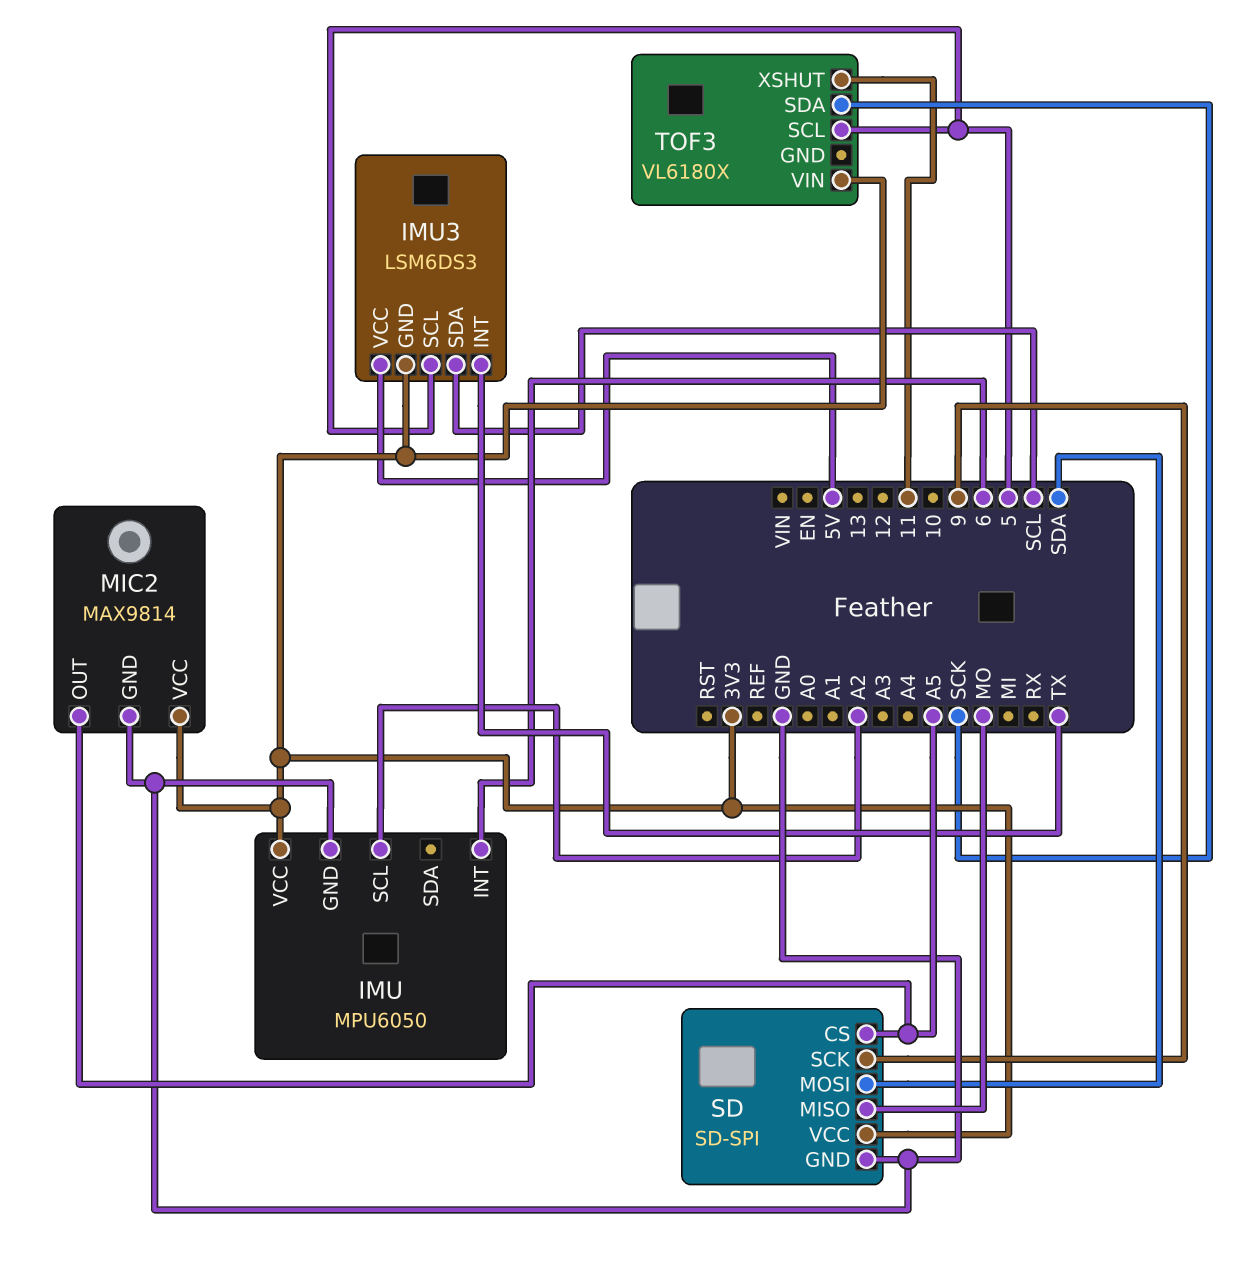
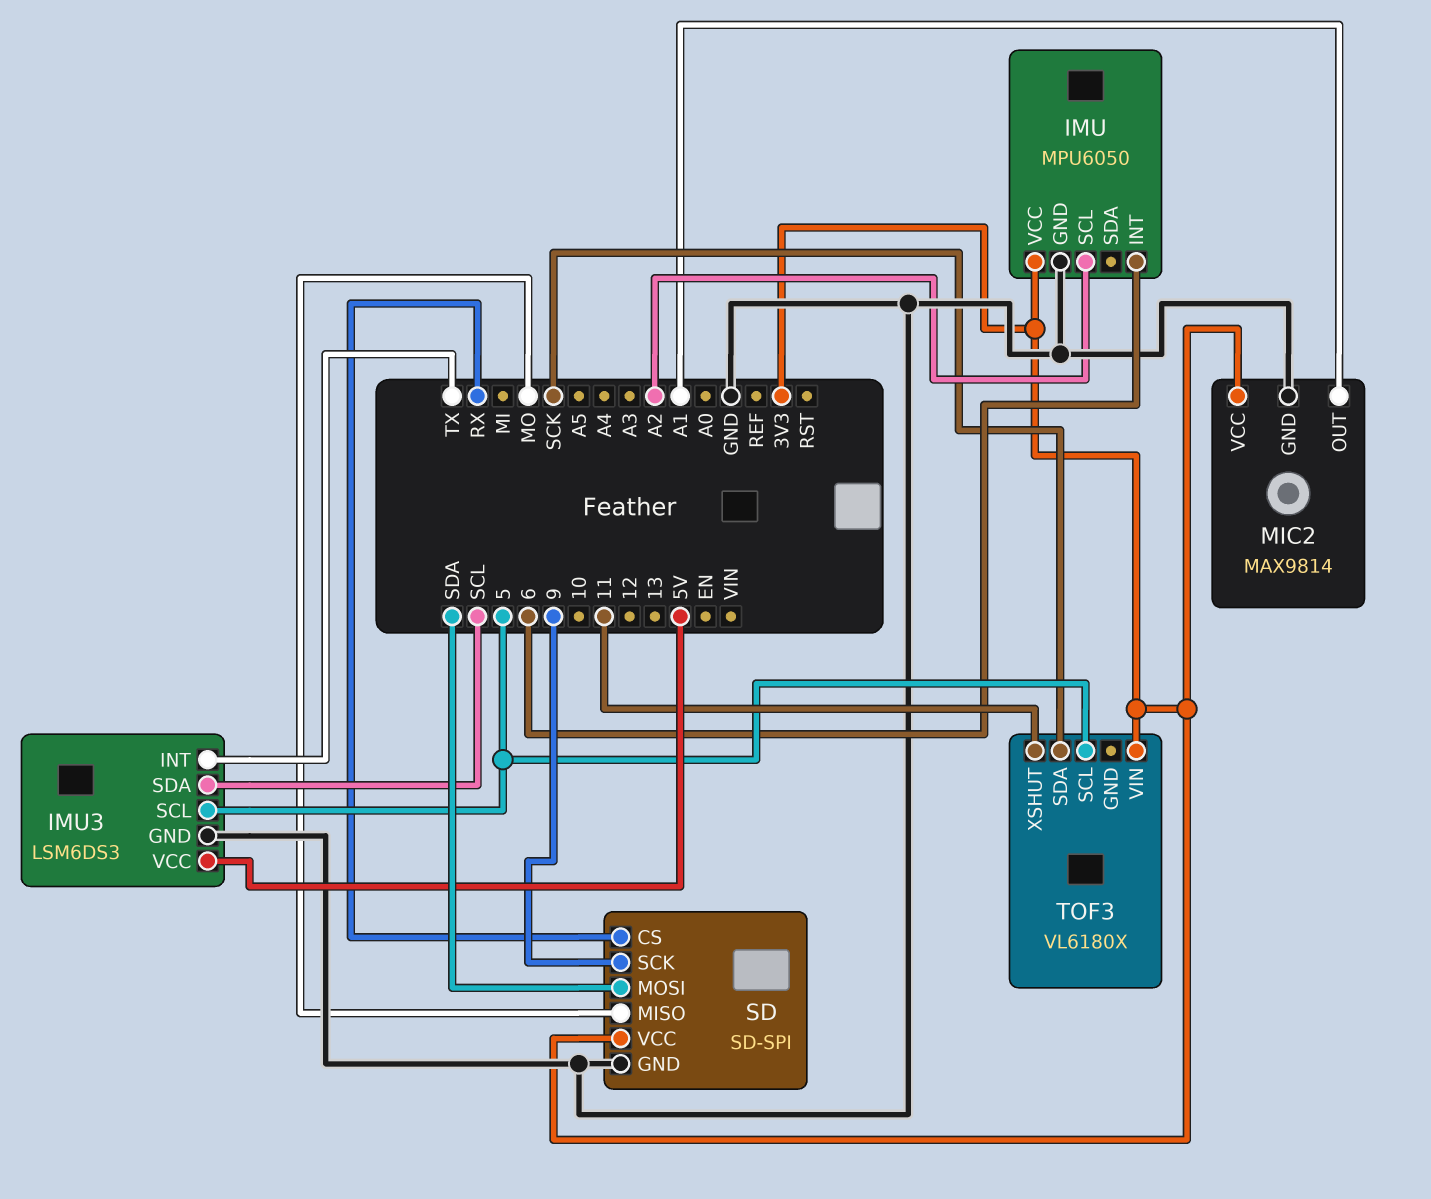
IMU3 pin GND: 3V3 -> GND
MIC2 pin OUT: A5 -> A1
SD pin CS: A5 -> RX

